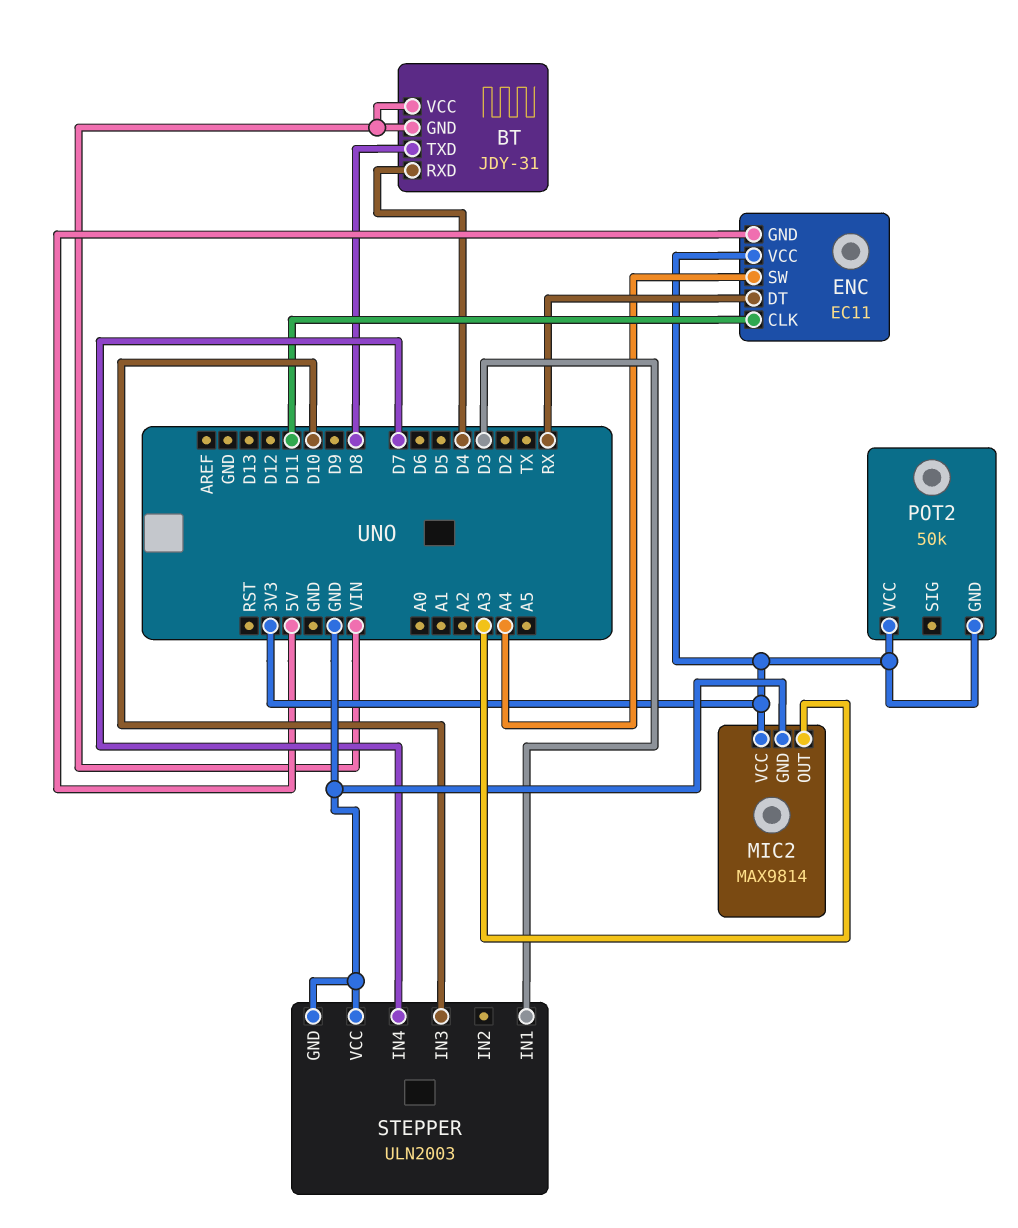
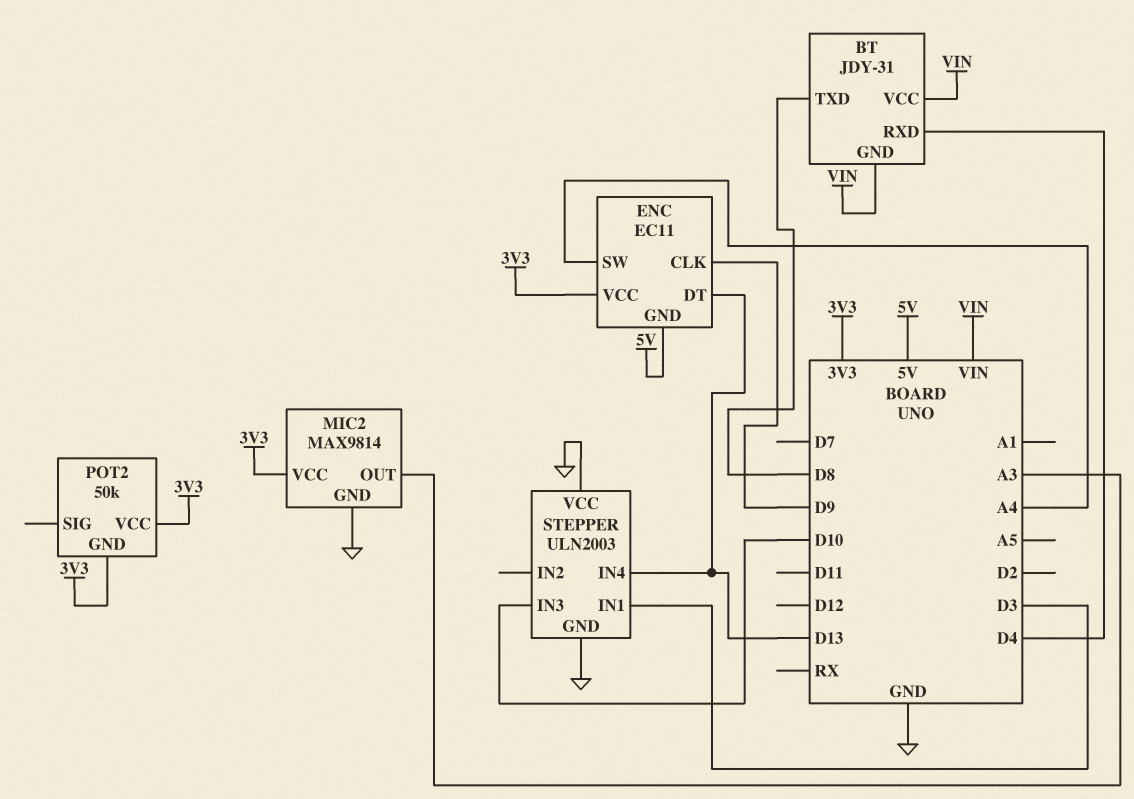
ENC pin CLK: D11 -> D9
ENC pin DT: RX -> D13
STEPPER pin IN4: D7 -> D13

